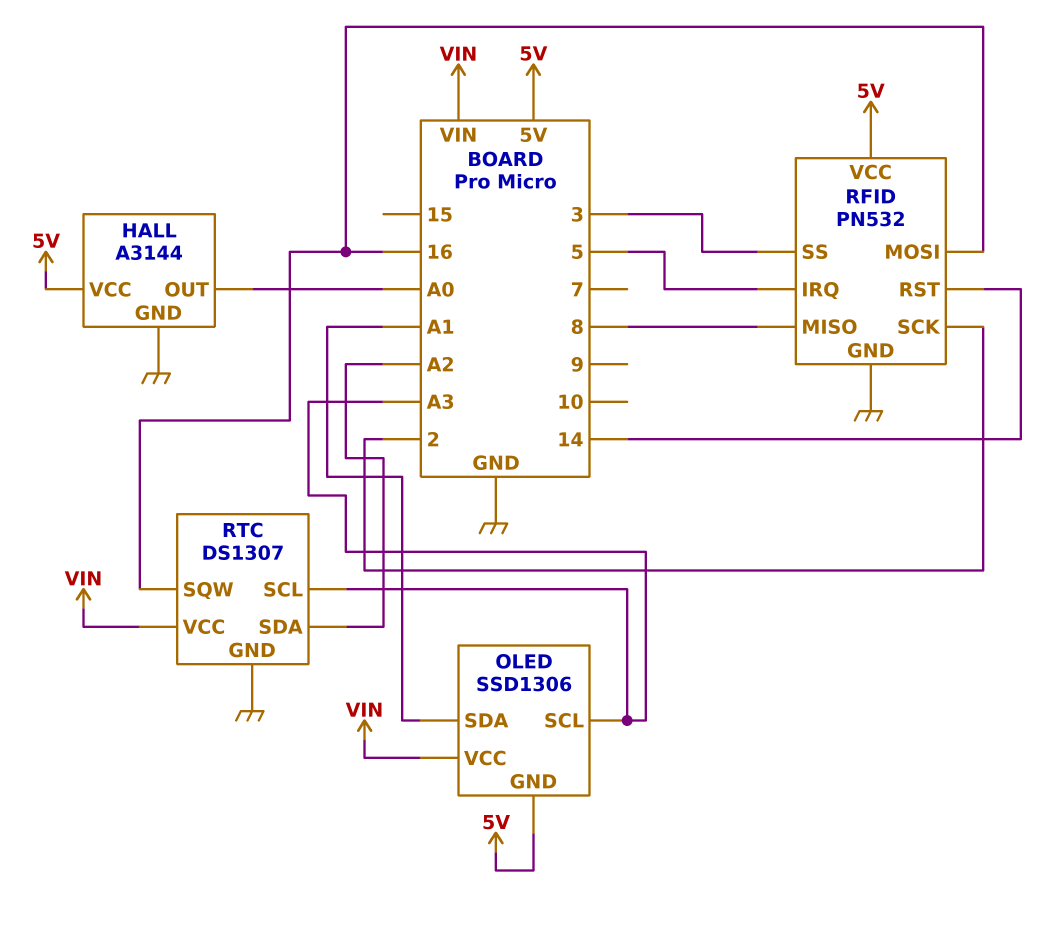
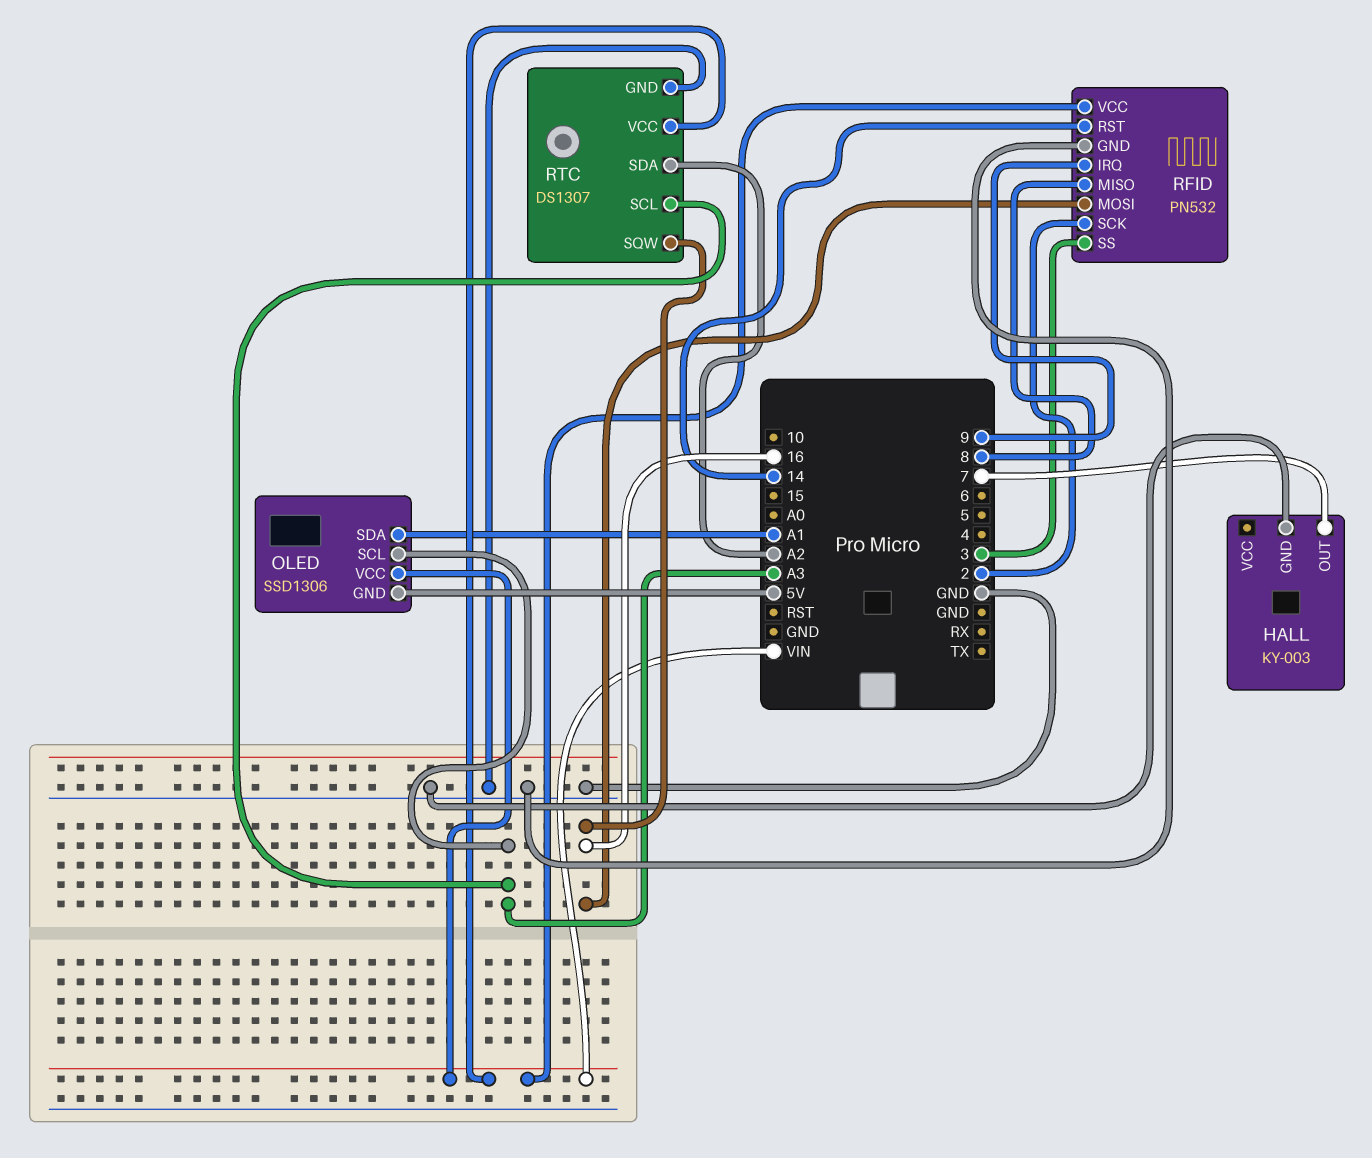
HALL: A3144 -> KY-003
HALL pin OUT: A0 -> 7
HALL pin VCC: 5V -> none
RFID pin IRQ: 5 -> 9
RFID pin VCC: 5V -> VIN

